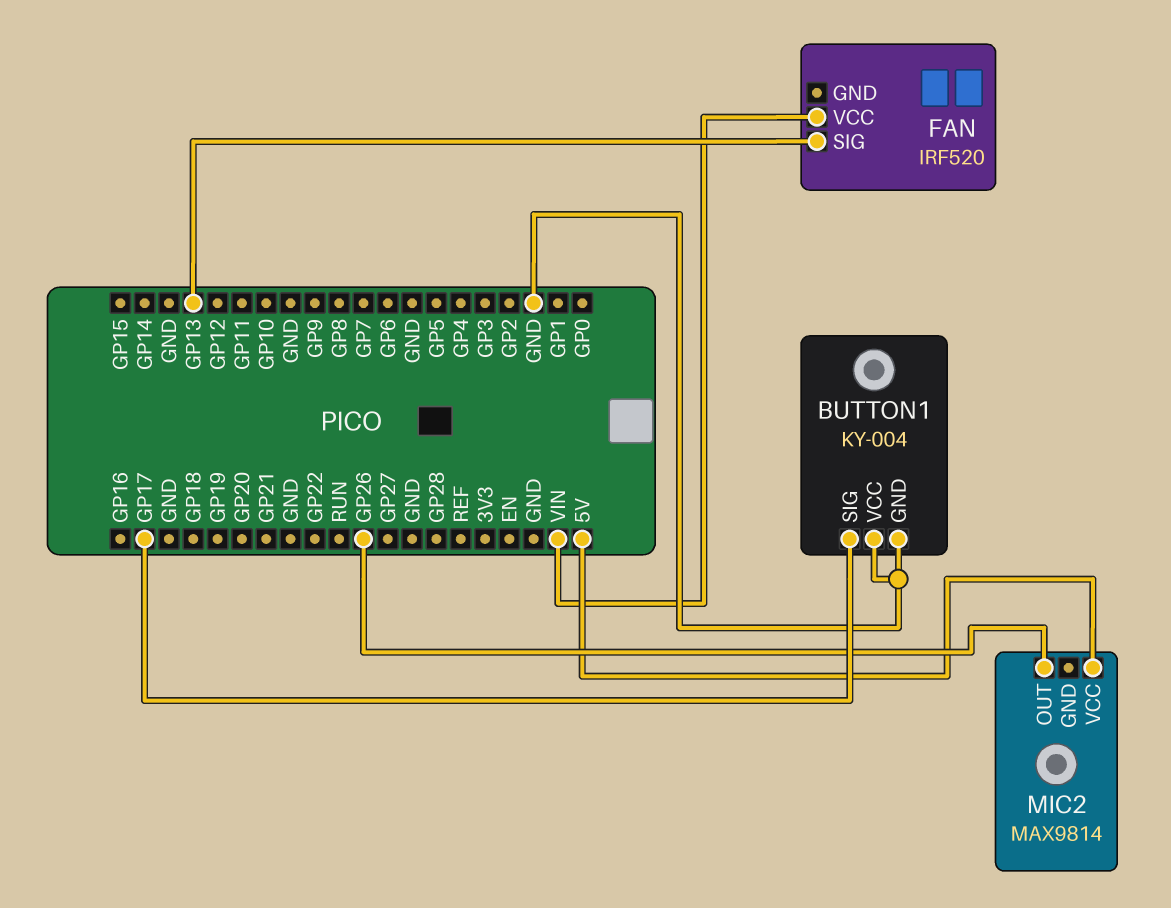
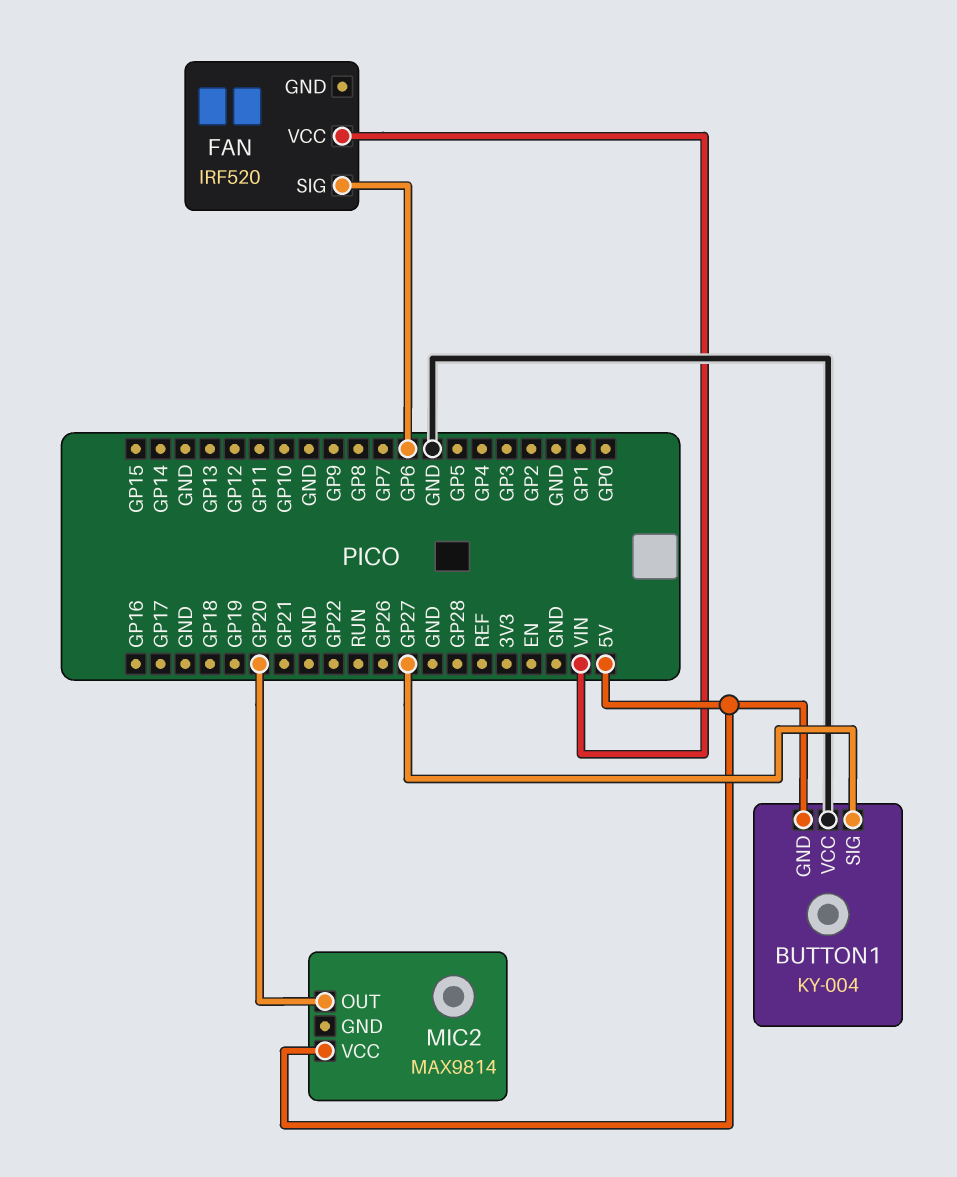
BUTTON1 pin GND: GND -> 5V
BUTTON1 pin SIG: GP17 -> GP27
FAN pin SIG: GP13 -> GP6
MIC2 pin OUT: GP26 -> GP20

